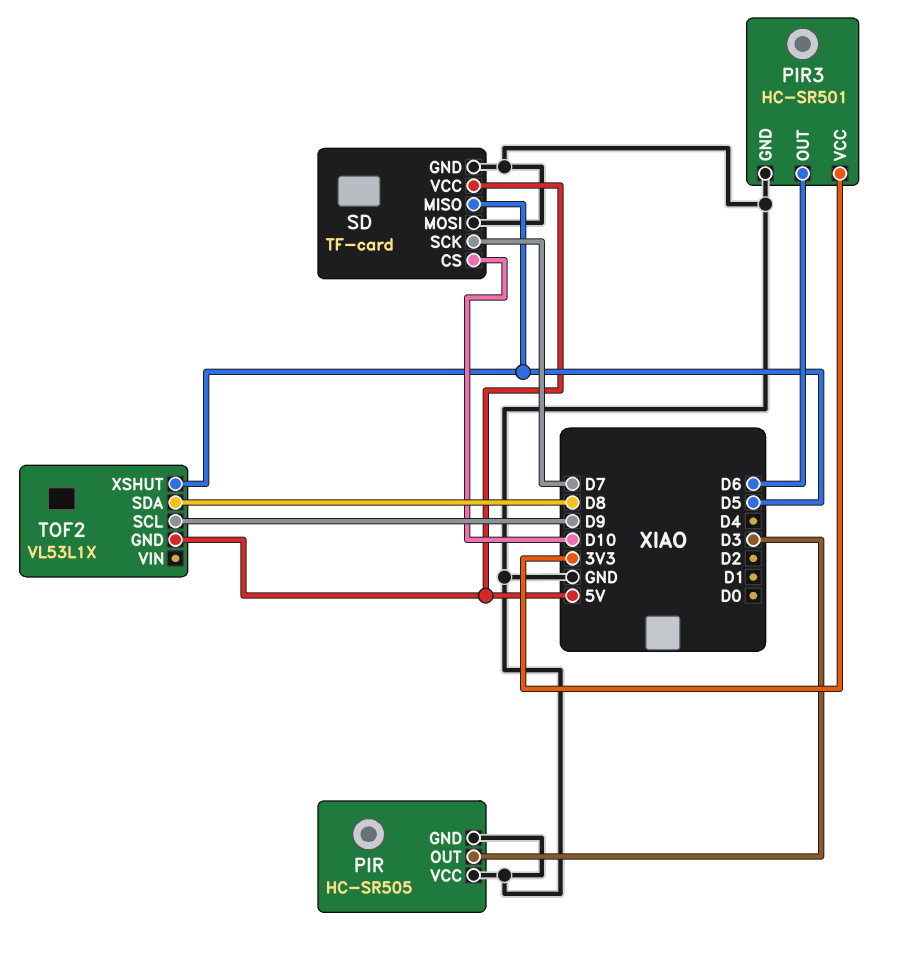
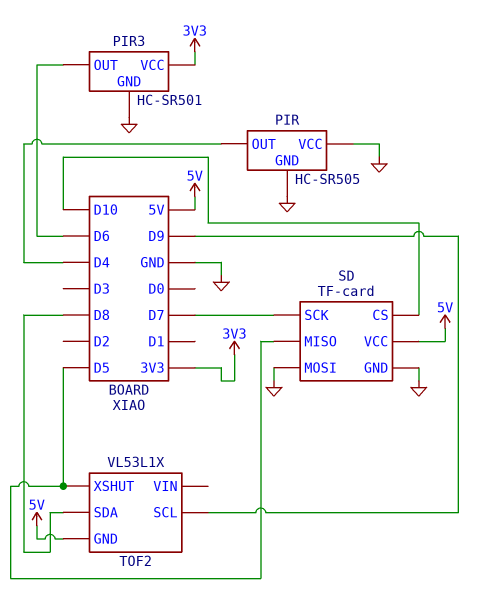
PIR pin OUT: D3 -> D4

